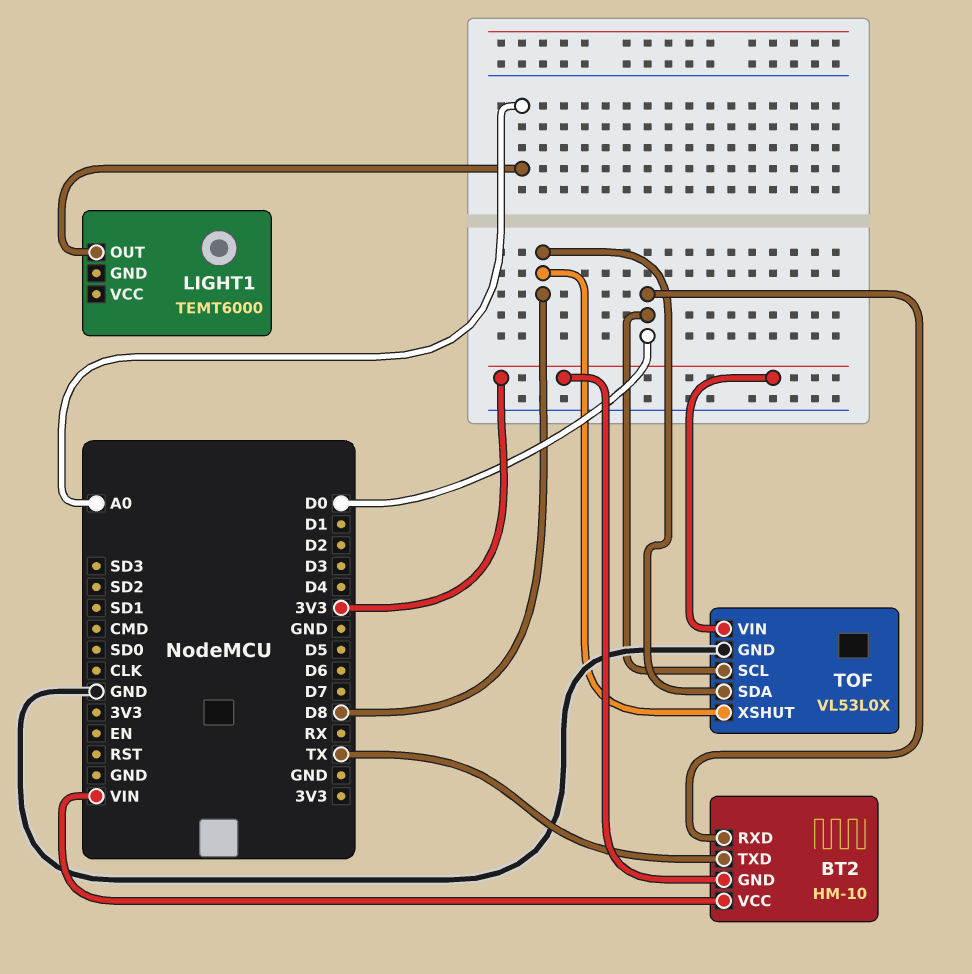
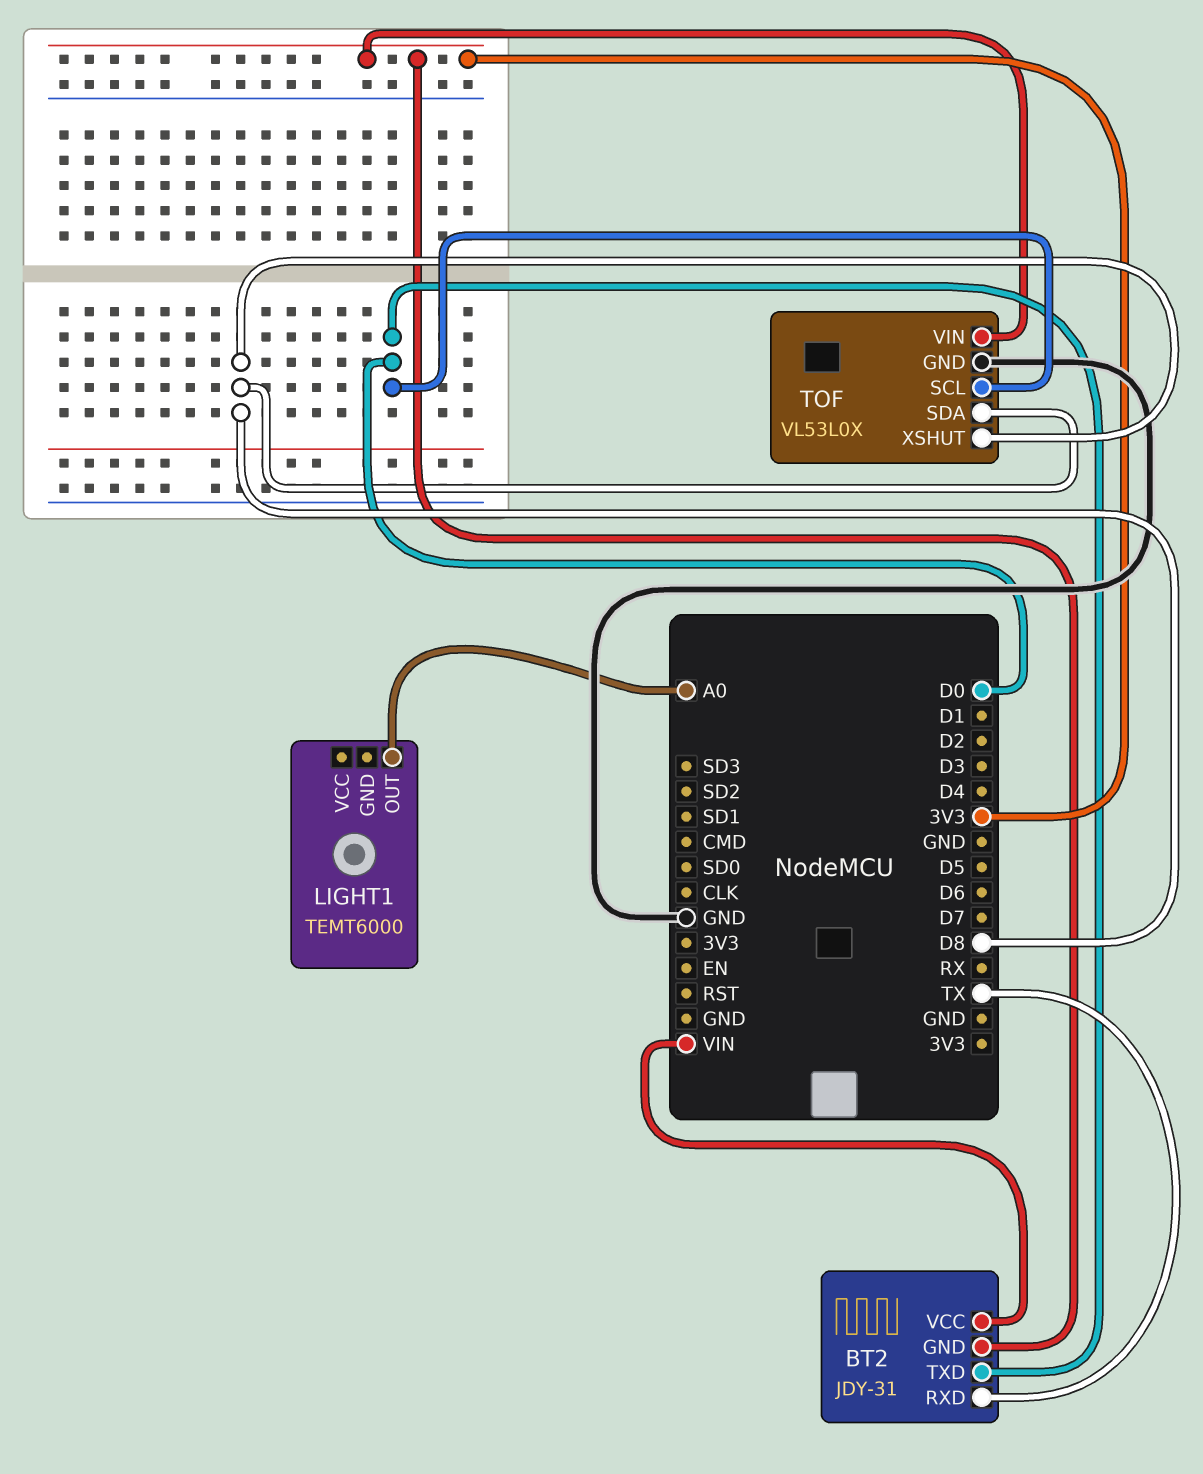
BT2: HM-10 -> JDY-31
BT2 pin RXD: D0 -> TX
BT2 pin TXD: TX -> D0

